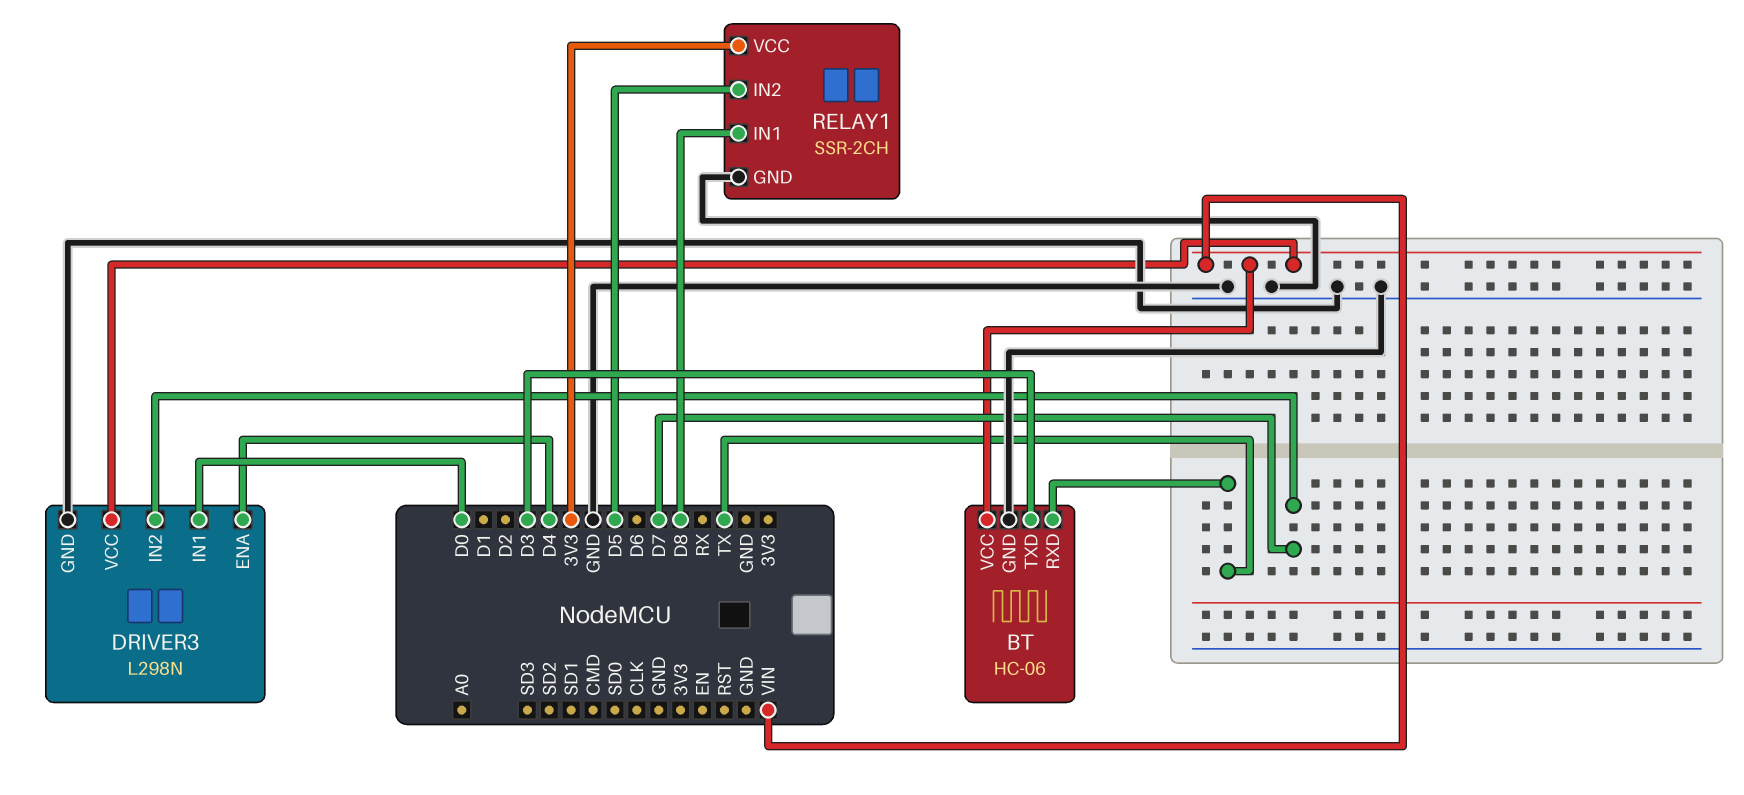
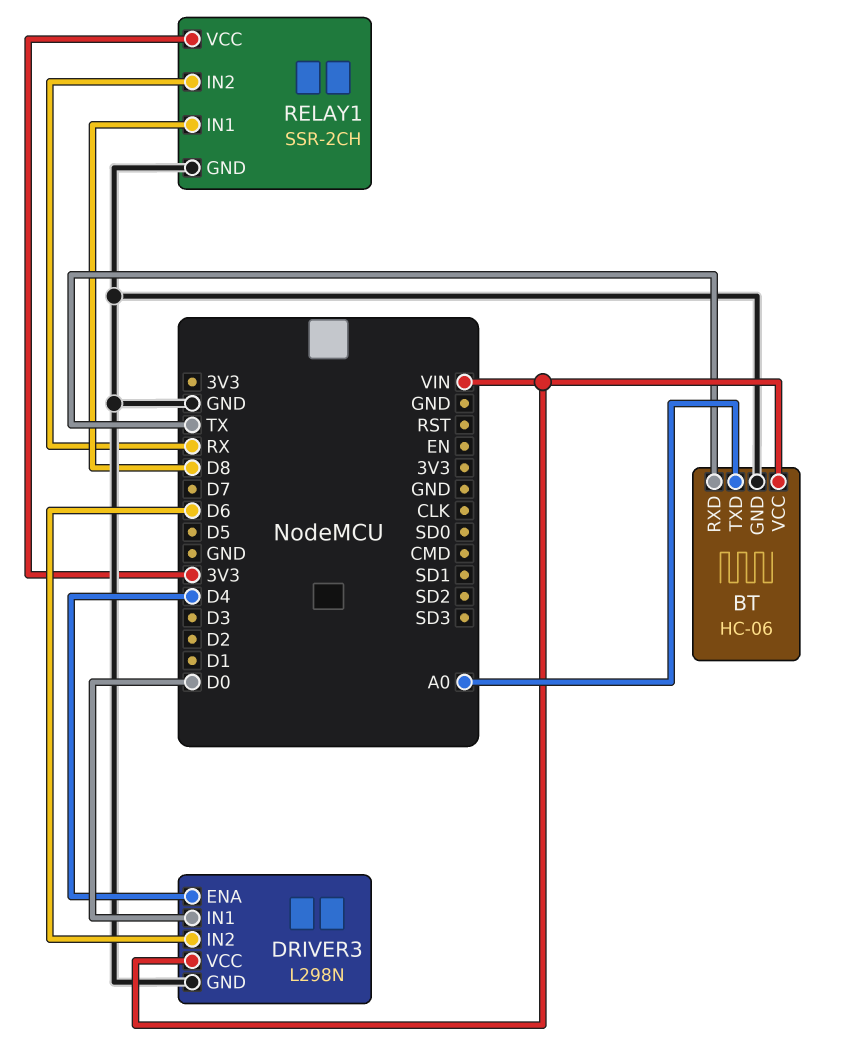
BT pin TXD: D3 -> A0
DRIVER3 pin IN2: D7 -> D6
RELAY1 pin IN2: D5 -> RX

